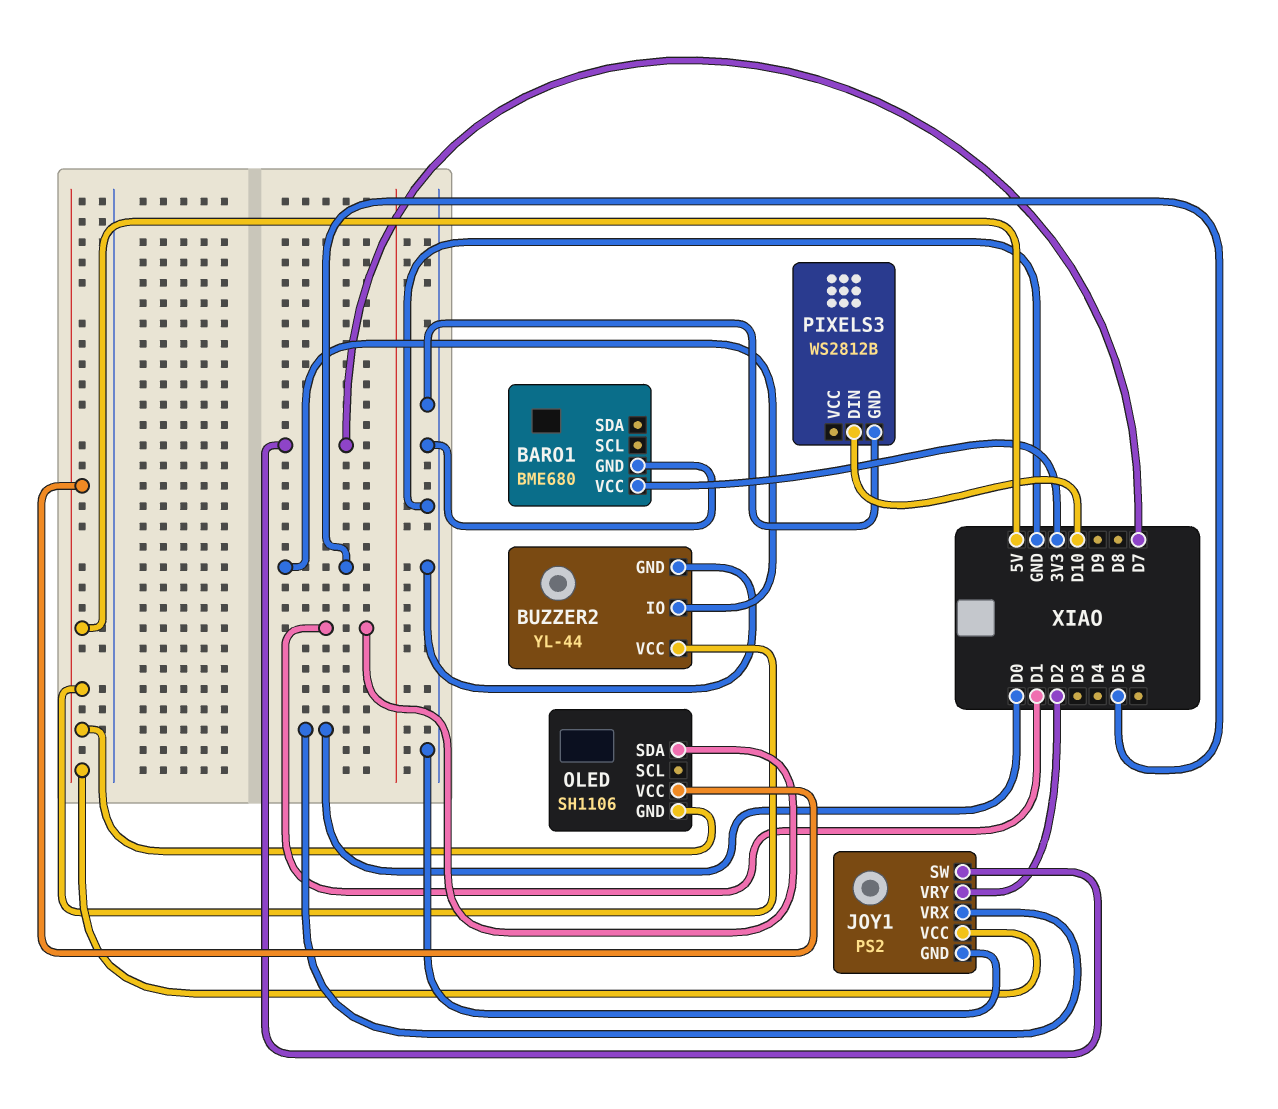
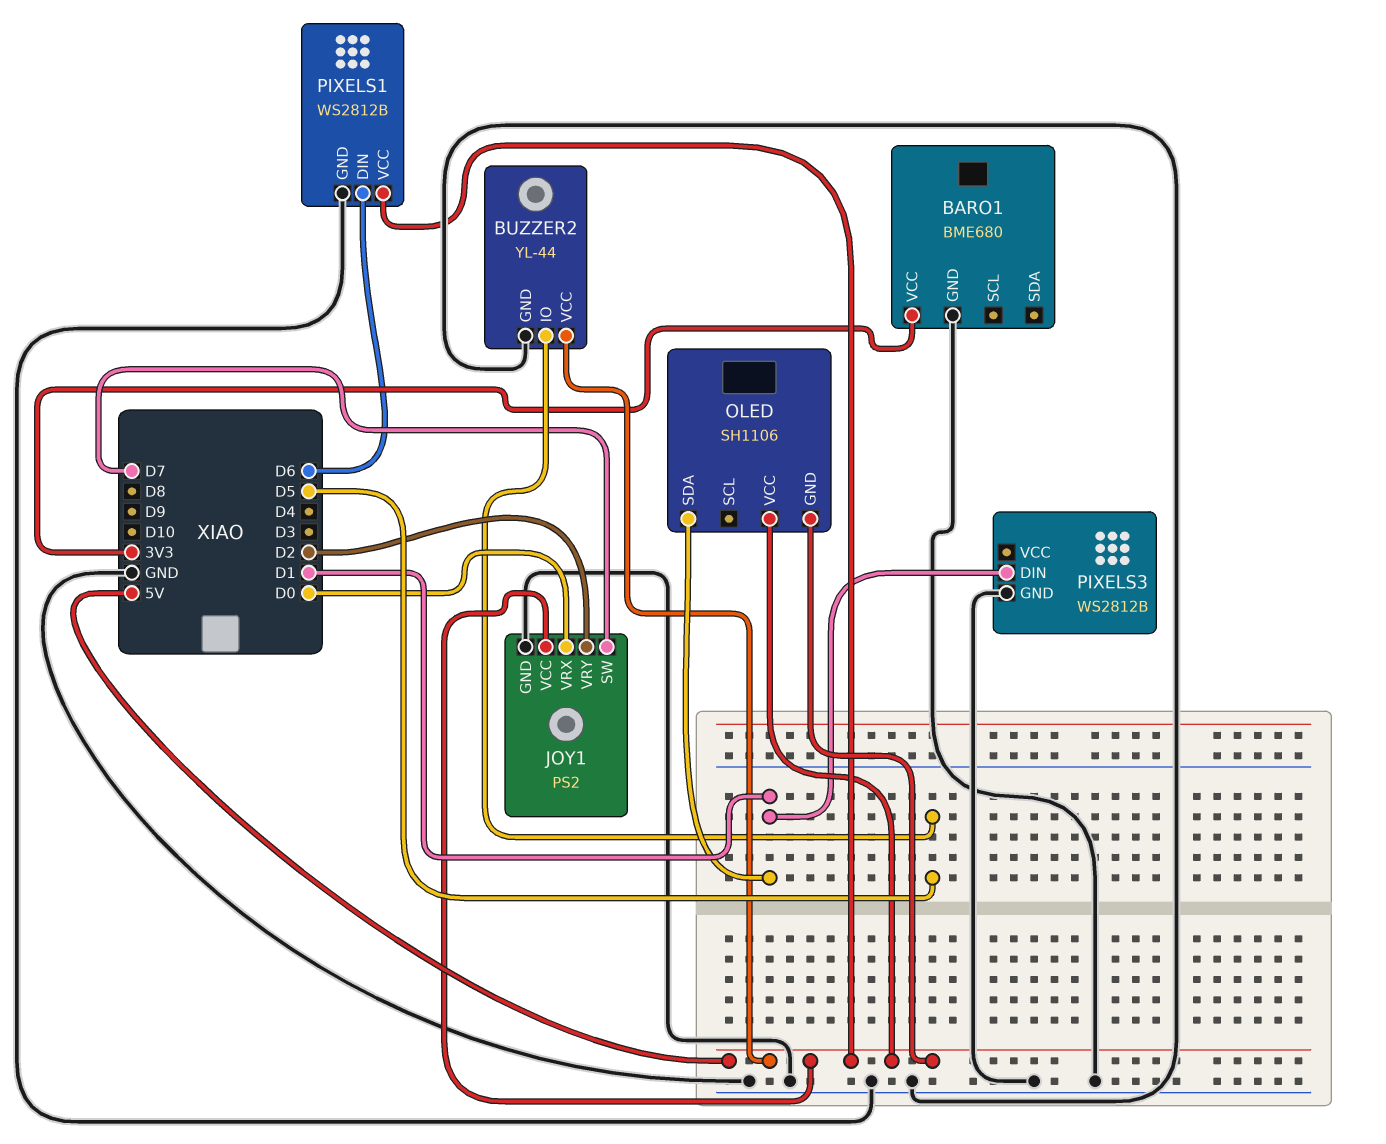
PIXELS1: none -> WS2812B
PIXELS1 pin DIN: none -> D6
PIXELS1 pin GND: none -> GND
PIXELS1 pin VCC: none -> 5V
PIXELS3 pin DIN: D10 -> D1

